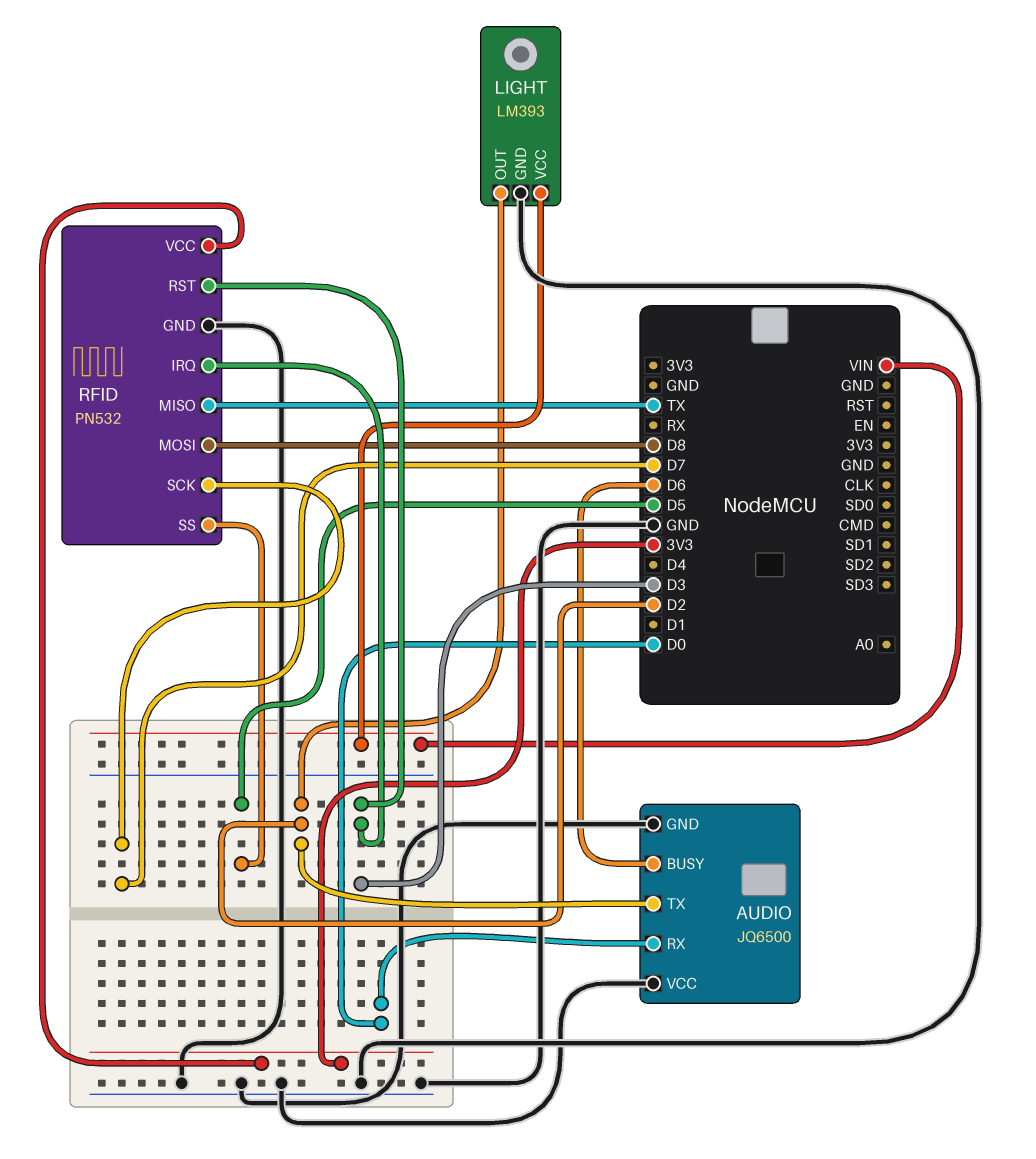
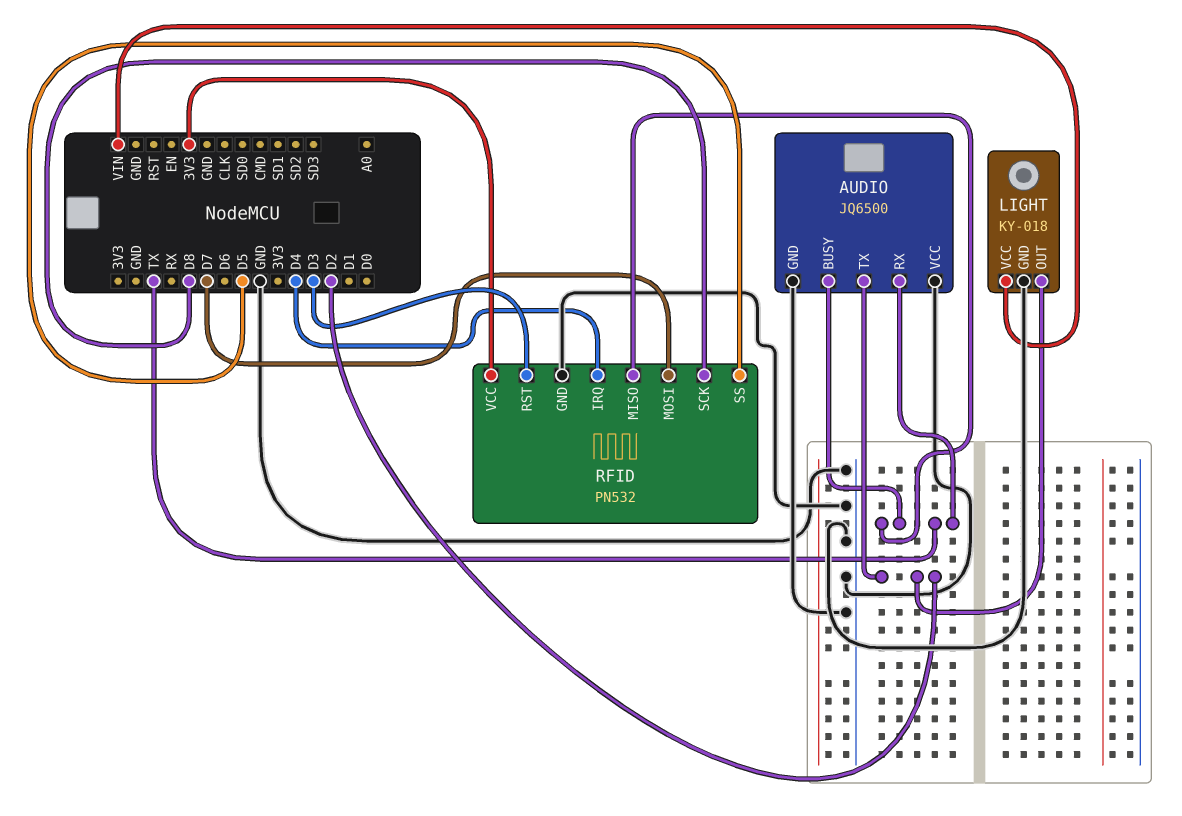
AUDIO pin BUSY: D6 -> TX
AUDIO pin RX: D0 -> TX
LIGHT: LM393 -> KY-018
RFID pin IRQ: D3 -> D4
RFID pin MOSI: D8 -> D7
RFID pin SCK: D7 -> D8

